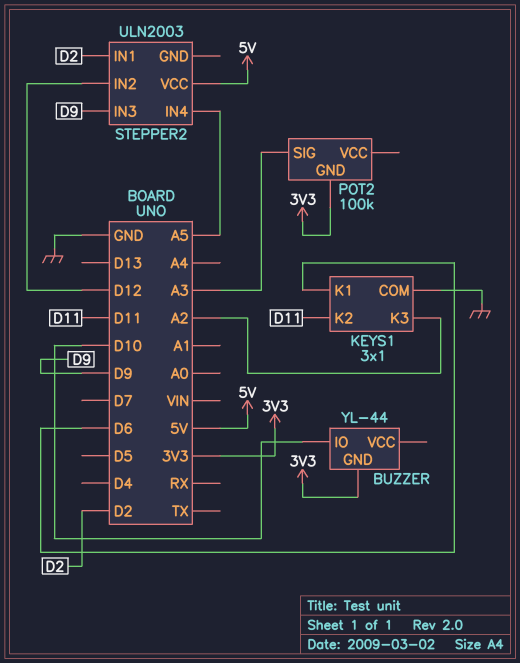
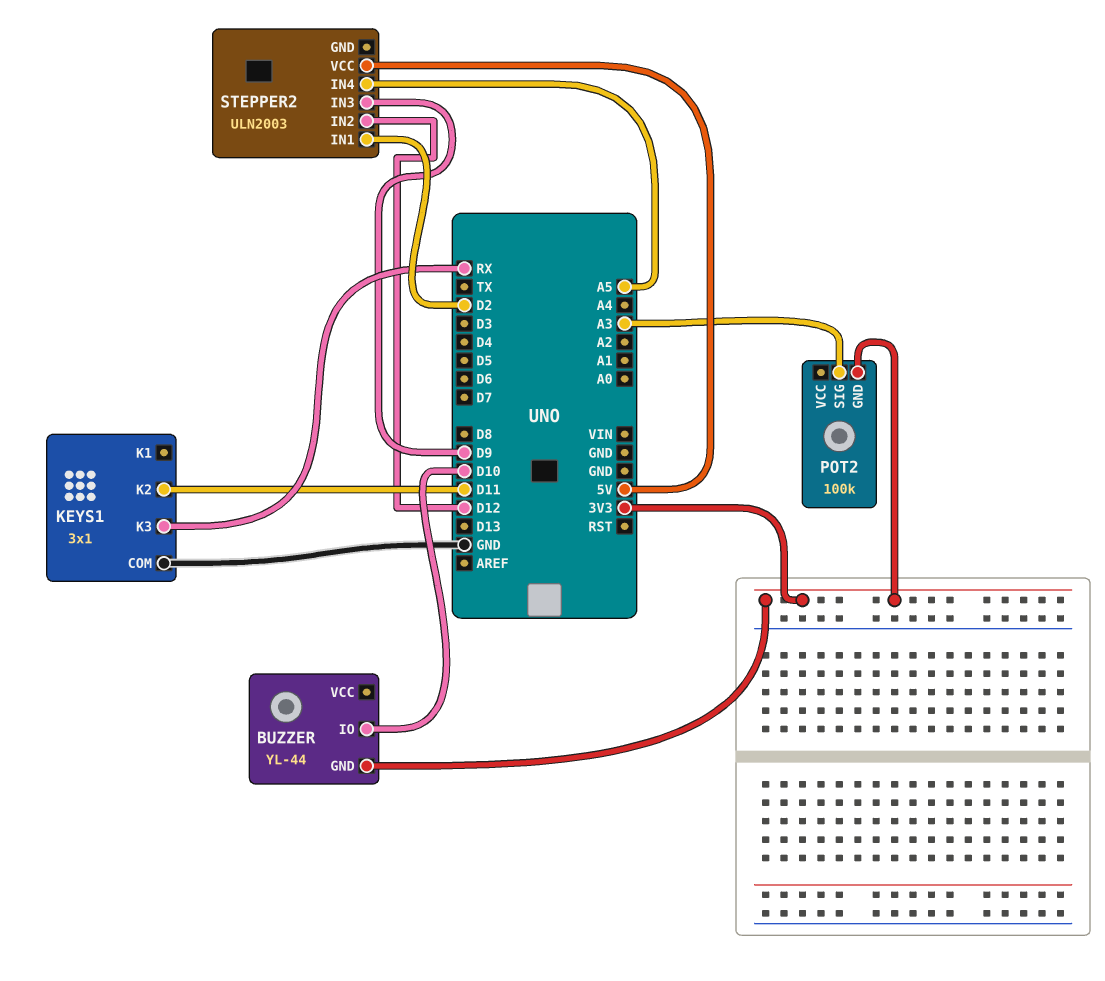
KEYS1 pin K1: D6 -> none
KEYS1 pin K3: A2 -> RX

